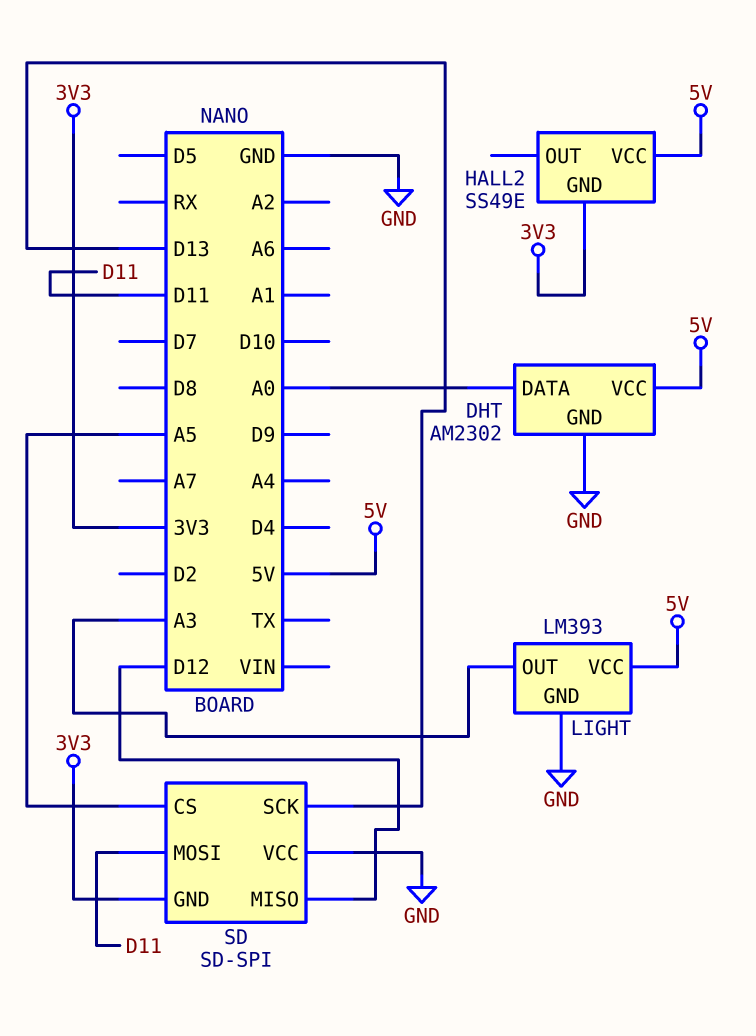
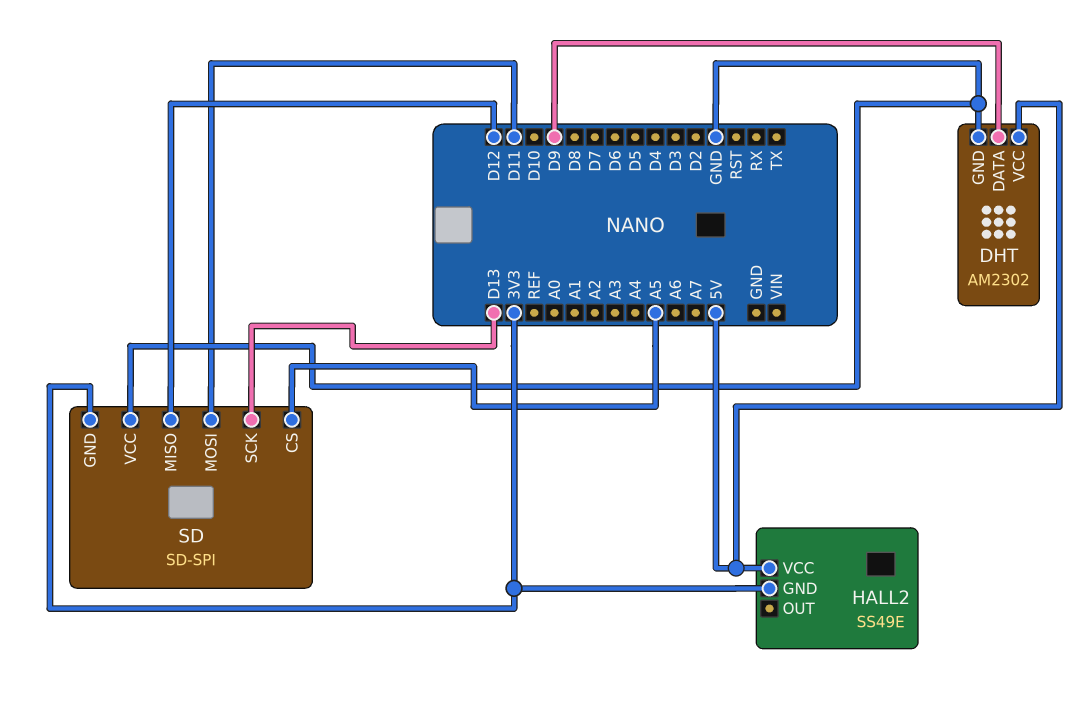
DHT pin DATA: A0 -> D9
LIGHT: LM393 -> none
LIGHT pin GND: GND -> none
LIGHT pin OUT: A3 -> none
LIGHT pin VCC: 5V -> none

